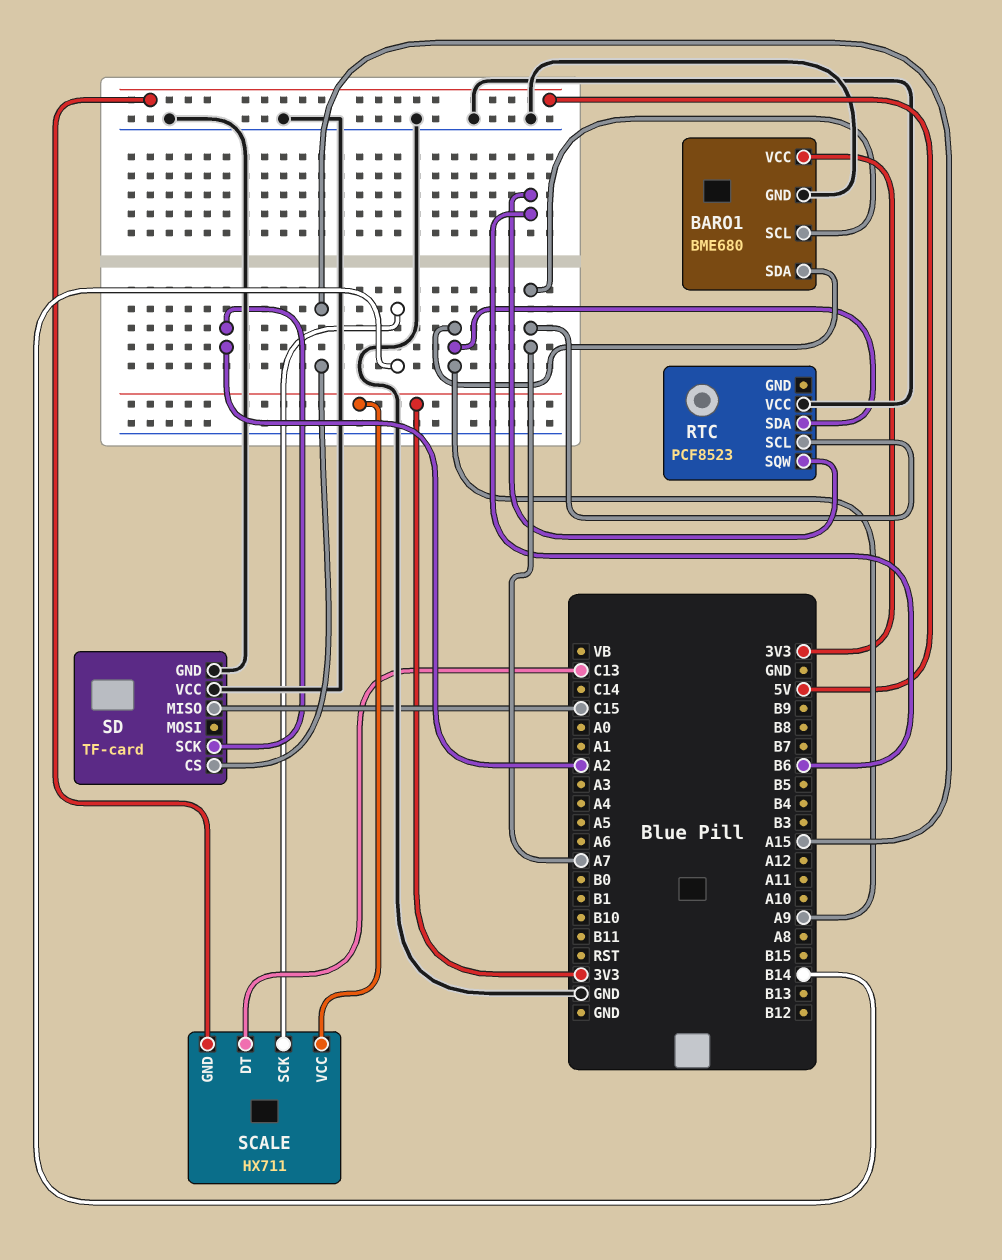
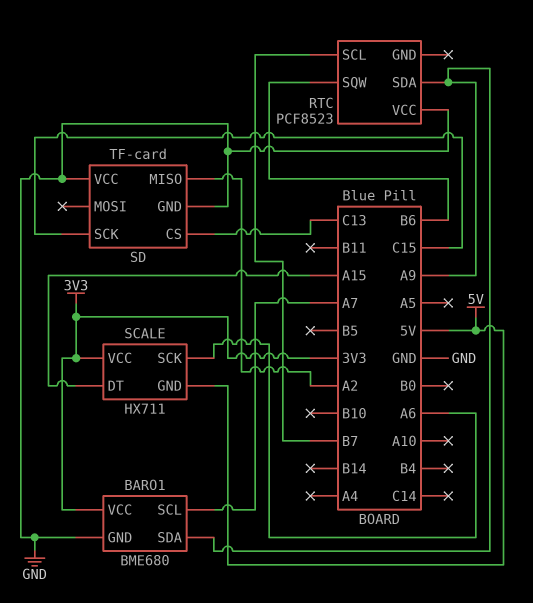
RTC pin SCL: A7 -> B7
SCALE pin DT: C13 -> A15
SCALE pin SCK: B14 -> A6
SD pin CS: A15 -> C13
SD pin MISO: C15 -> A2
SD pin SCK: A2 -> C15

